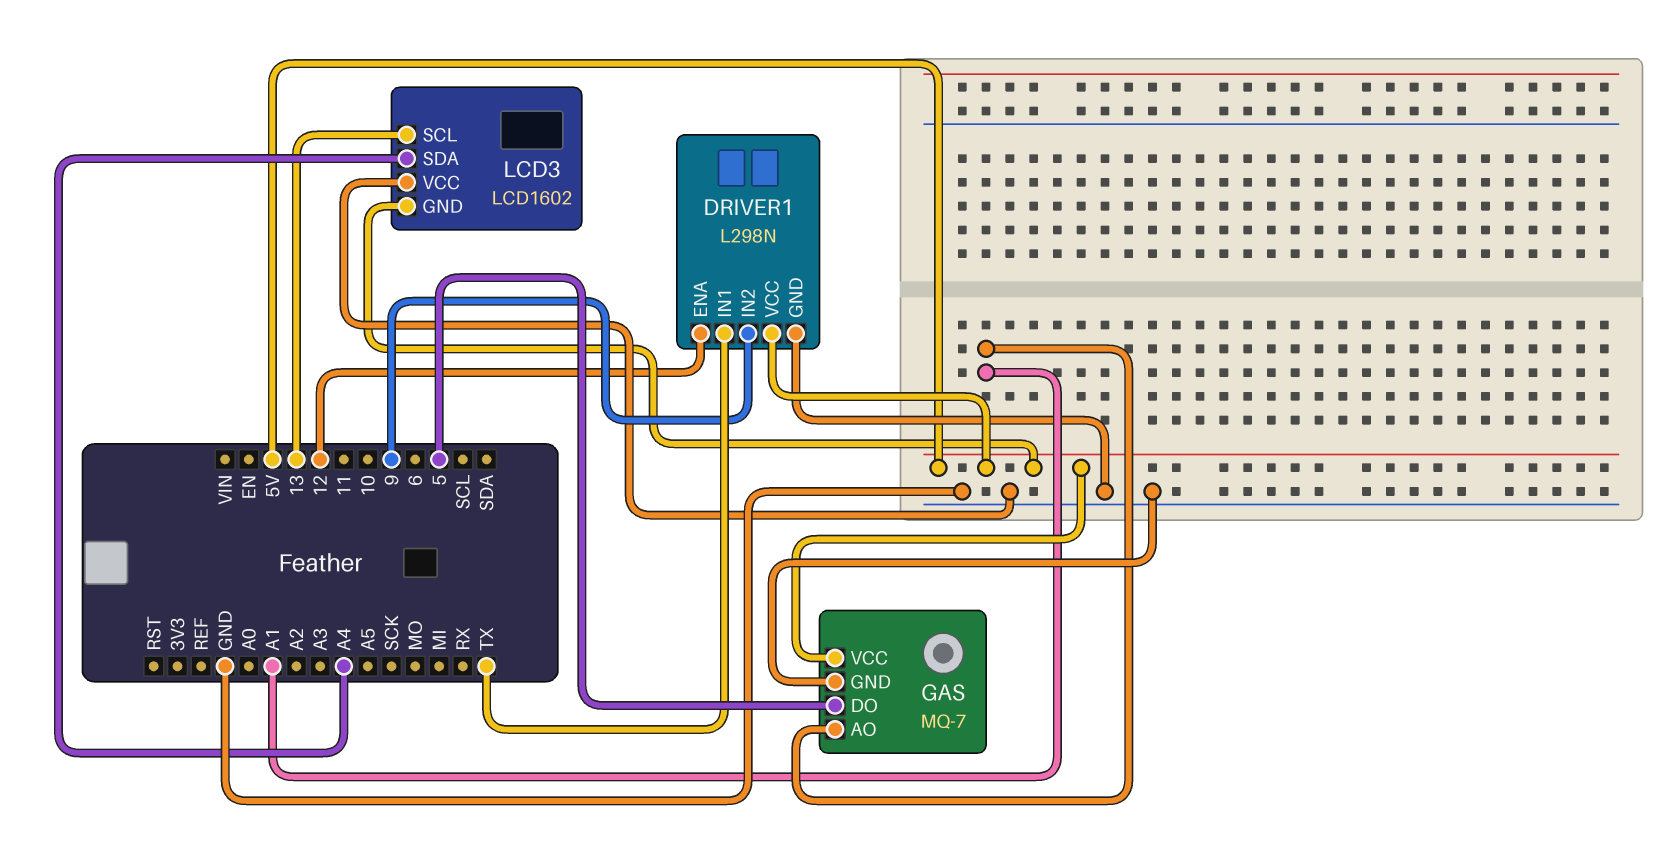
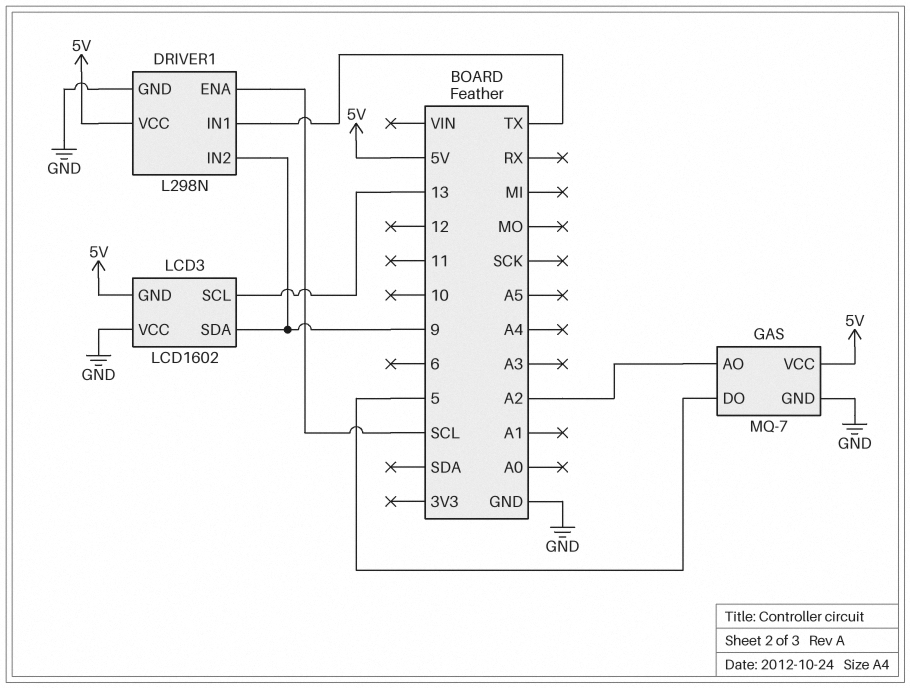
DRIVER1 pin ENA: 12 -> SCL
GAS pin AO: A1 -> A2
LCD3 pin SDA: A4 -> 9

